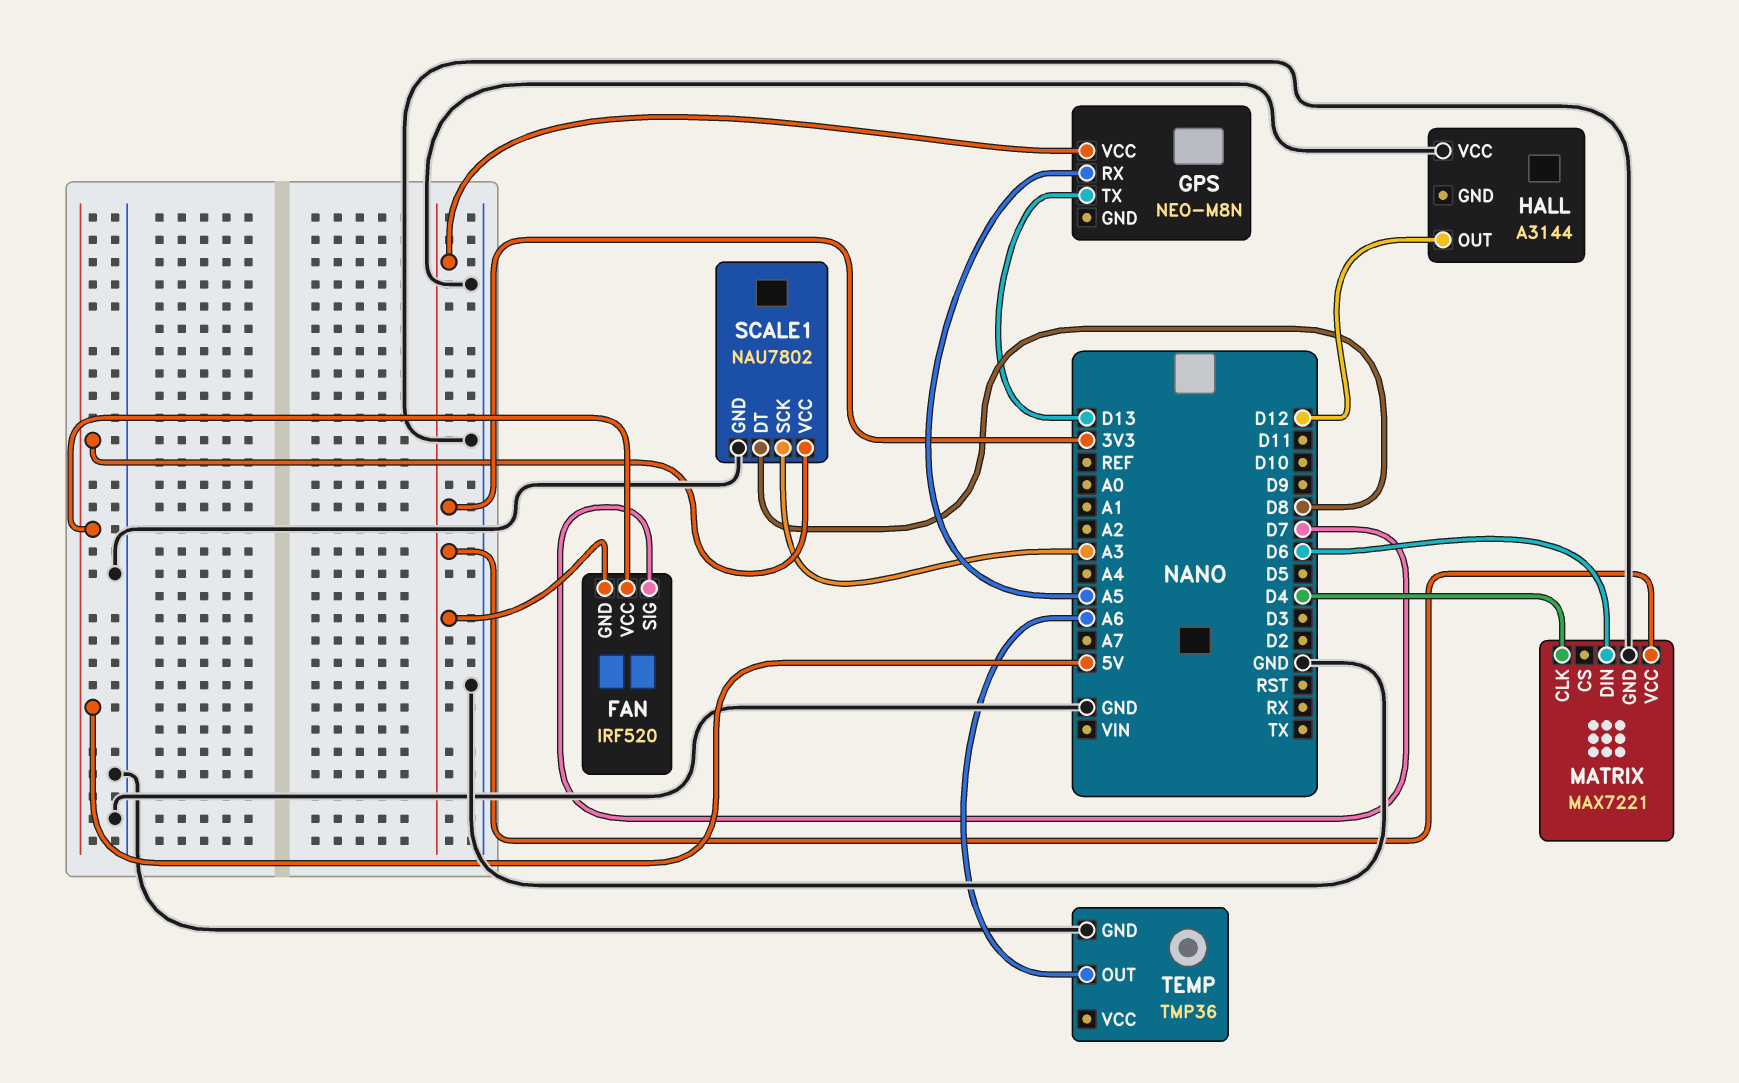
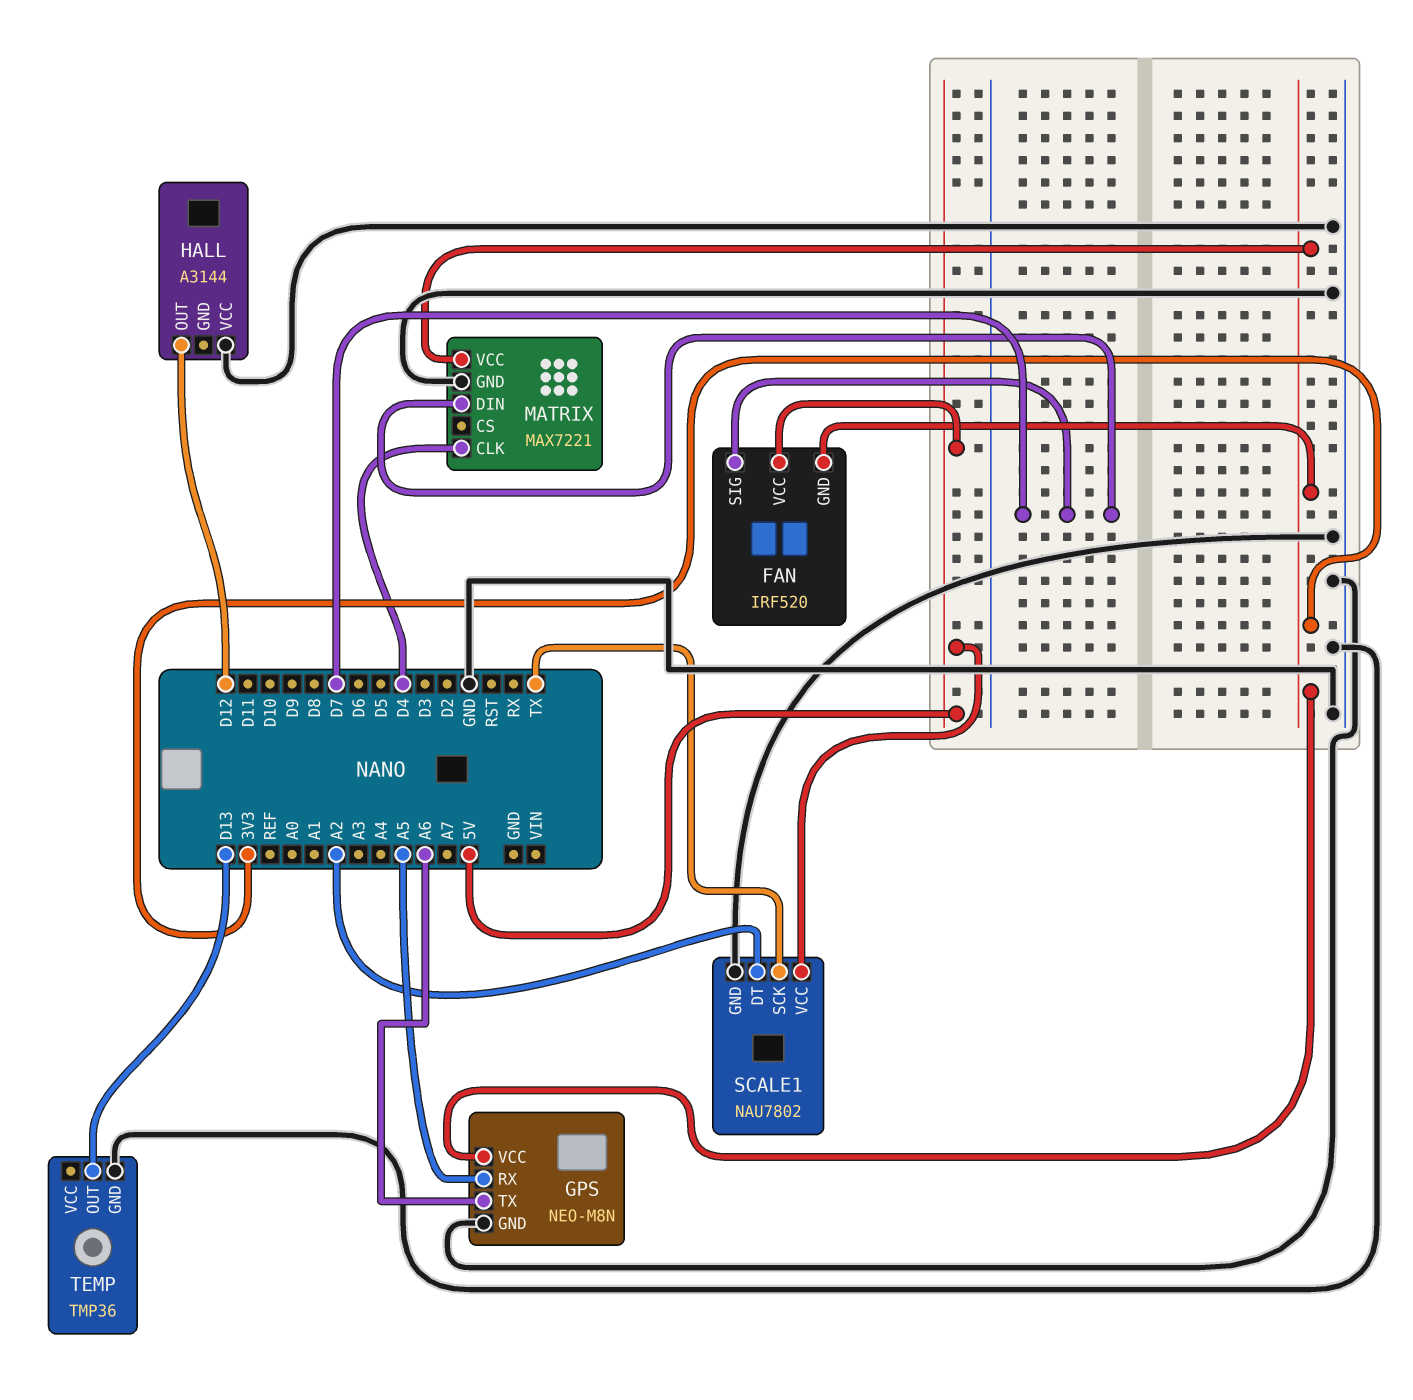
GPS pin GND: none -> GND
GPS pin TX: D13 -> A6
MATRIX pin DIN: D6 -> D7
SCALE1 pin DT: D8 -> A2
SCALE1 pin SCK: A3 -> TX
TEMP pin OUT: A6 -> D13

